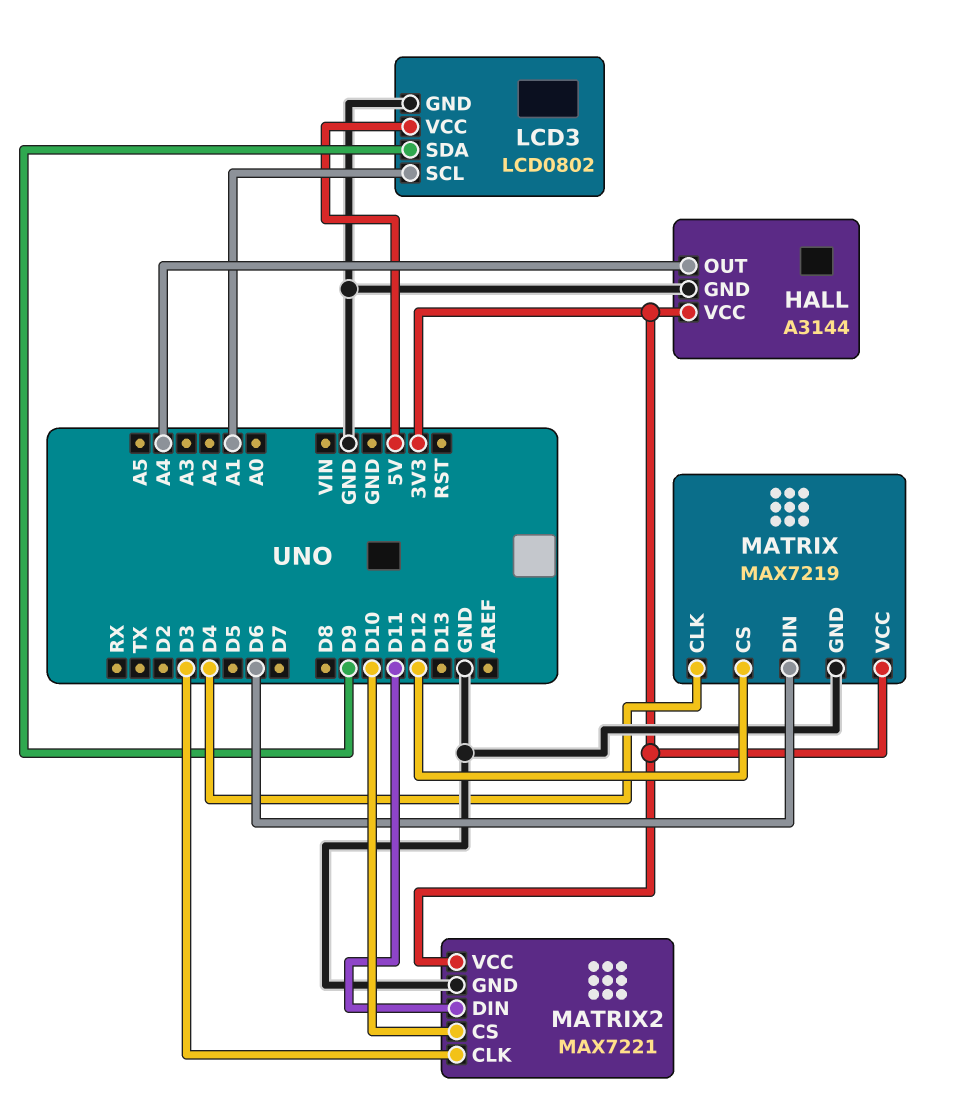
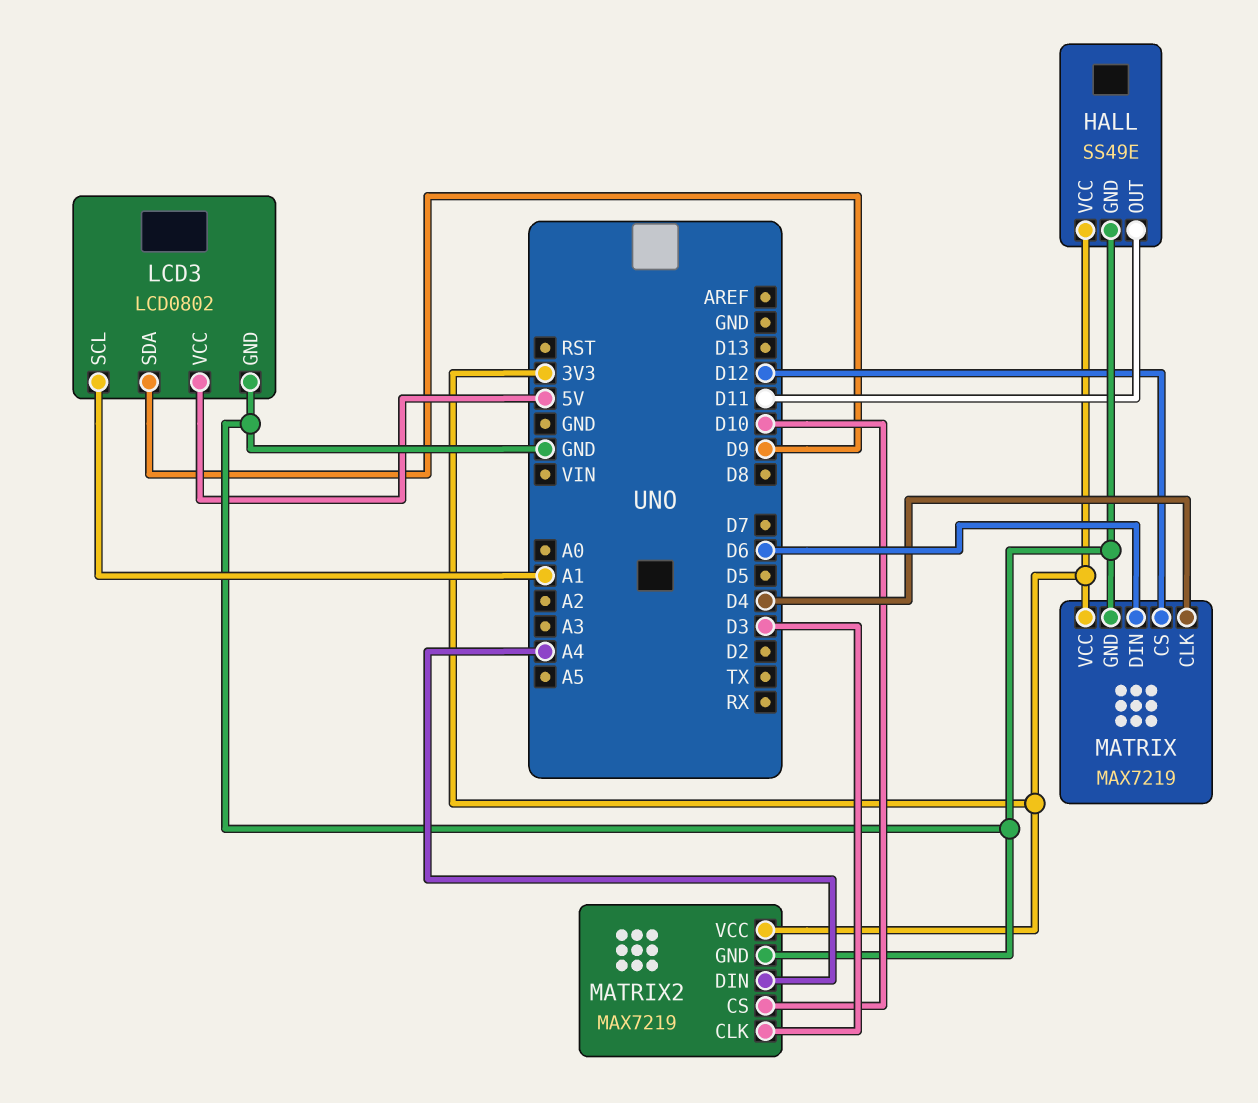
HALL: A3144 -> SS49E
HALL pin OUT: A4 -> D11
MATRIX2: MAX7221 -> MAX7219
MATRIX2 pin DIN: D11 -> A4

